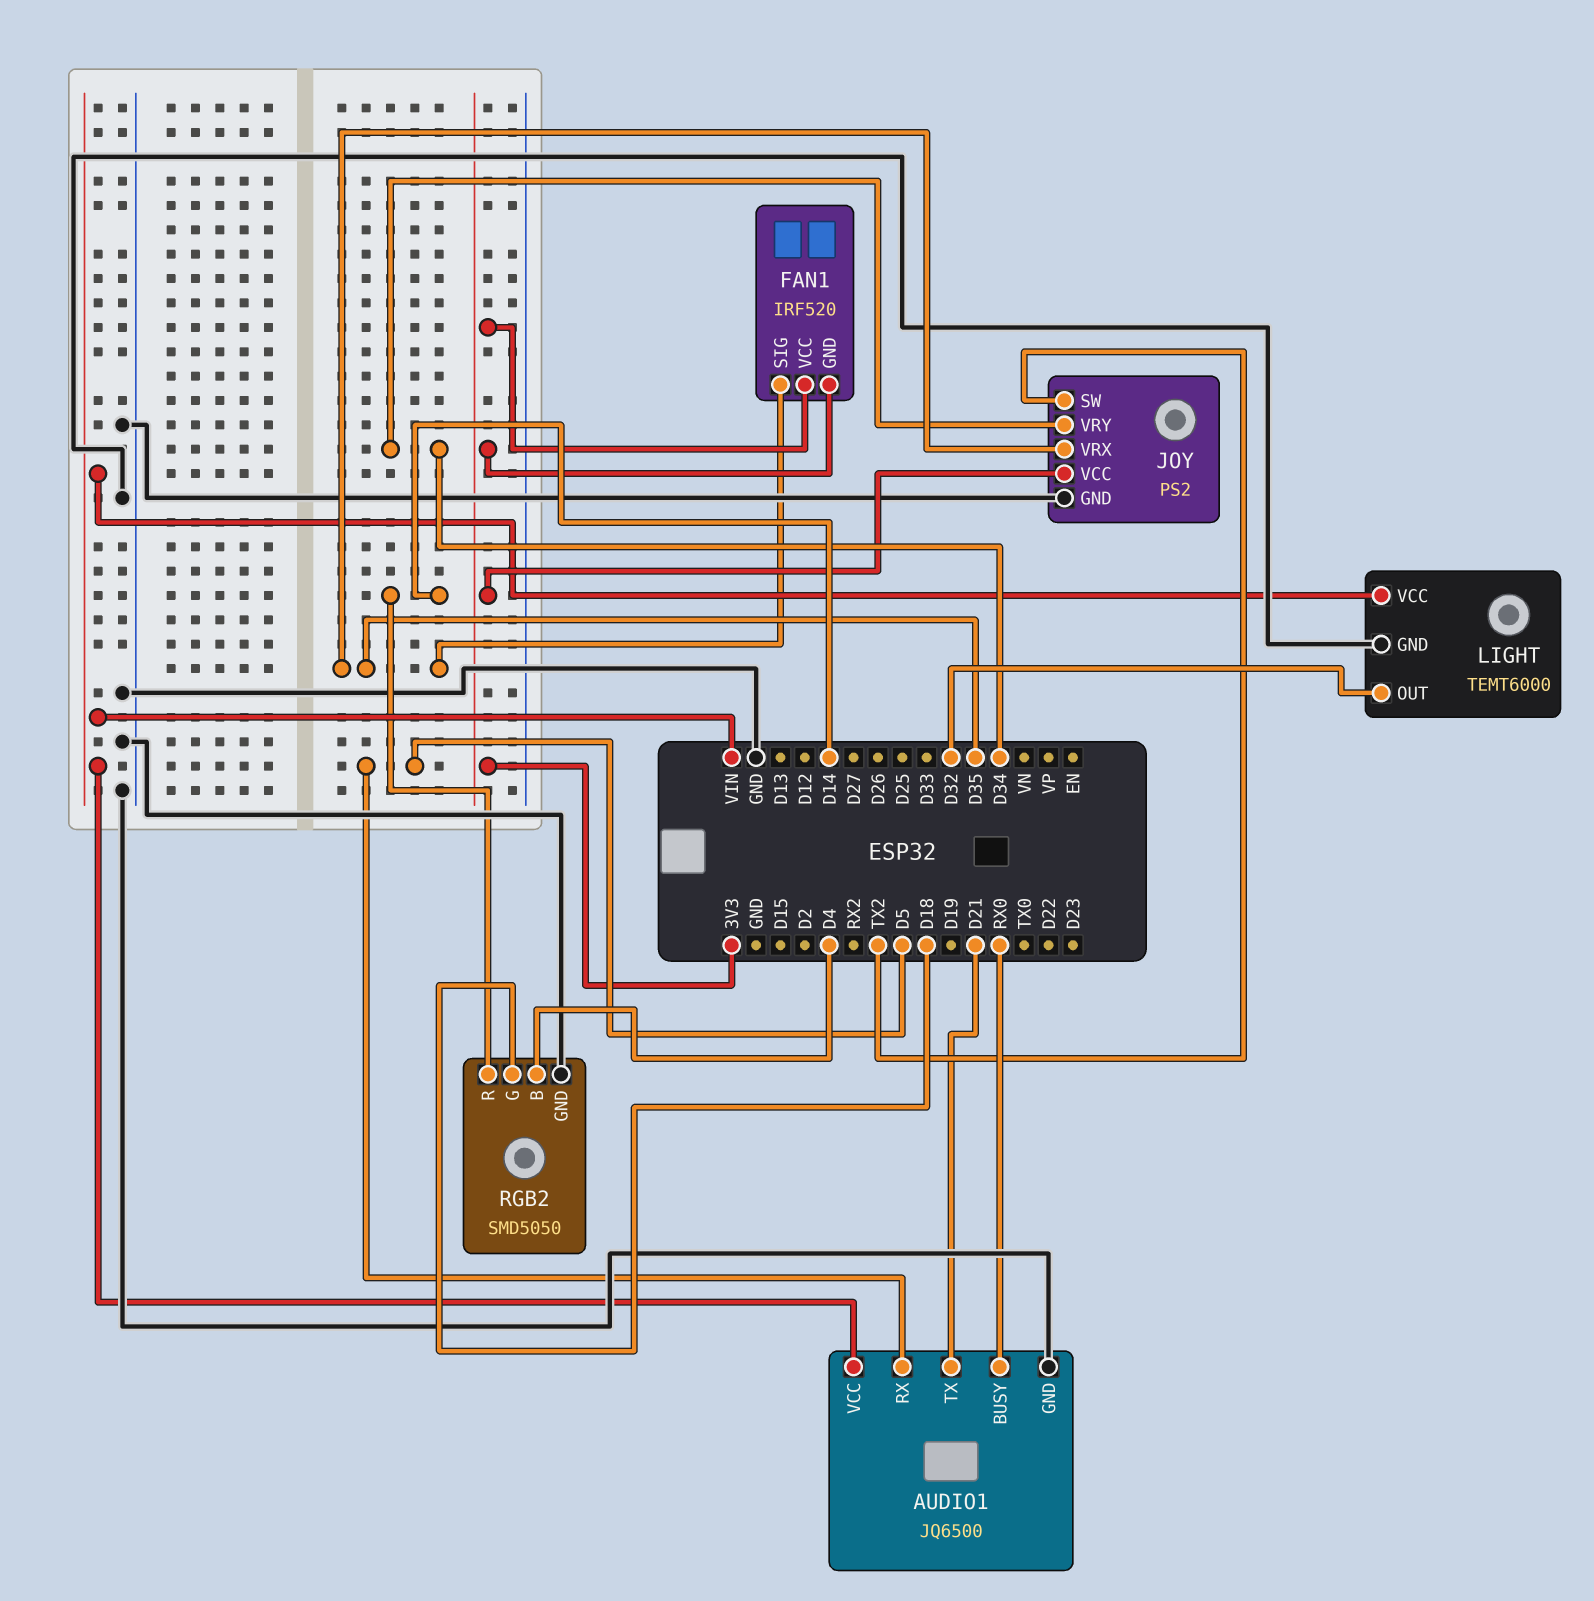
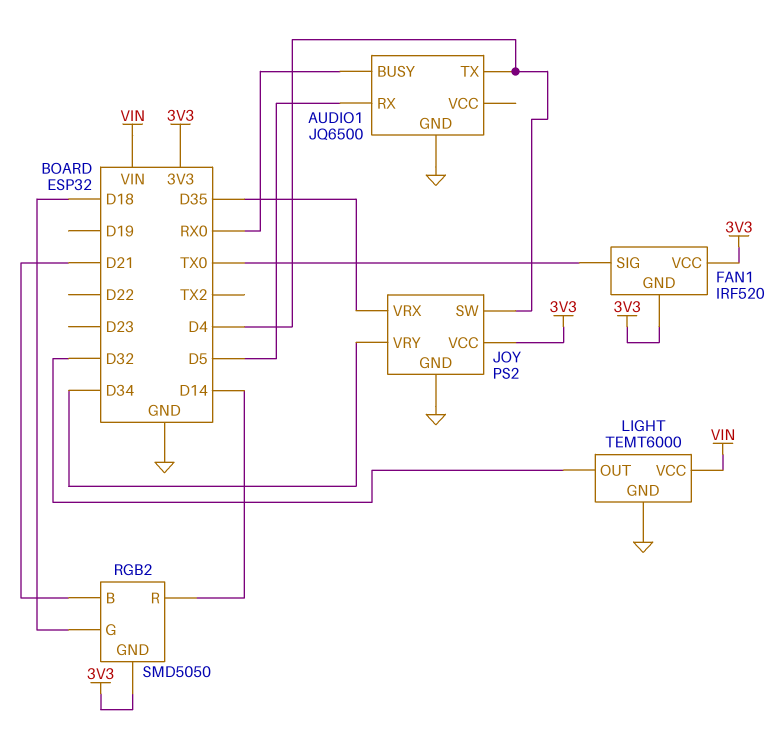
AUDIO1 pin TX: D21 -> D4
AUDIO1 pin VCC: VIN -> none
FAN1 pin SIG: D35 -> TX0
JOY pin SW: TX2 -> D4
RGB2 pin B: D4 -> D21
RGB2 pin GND: GND -> 3V3

